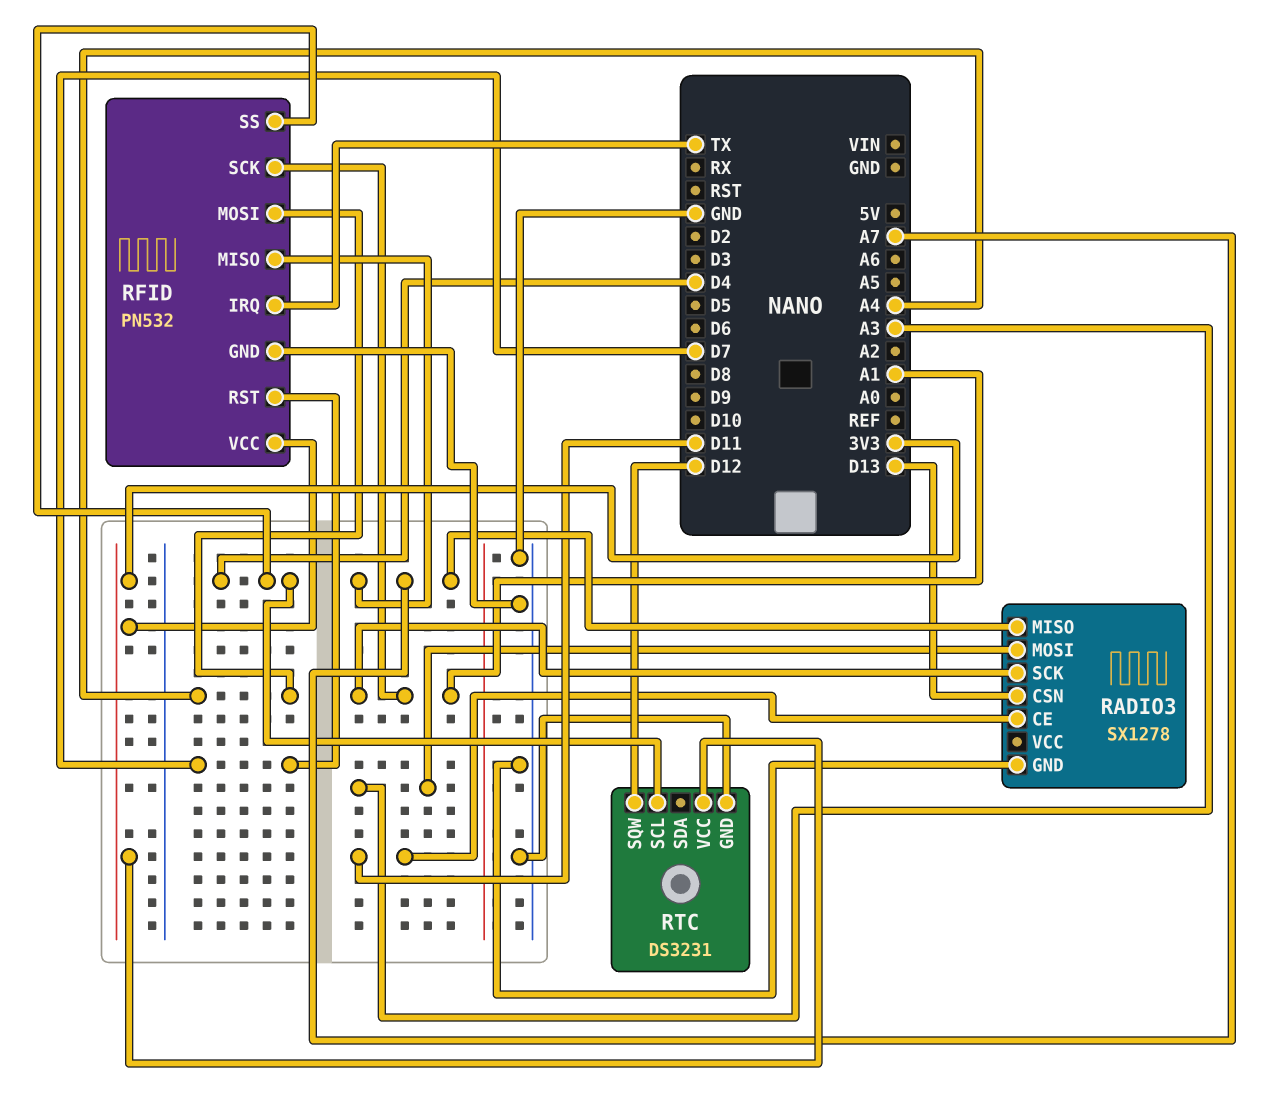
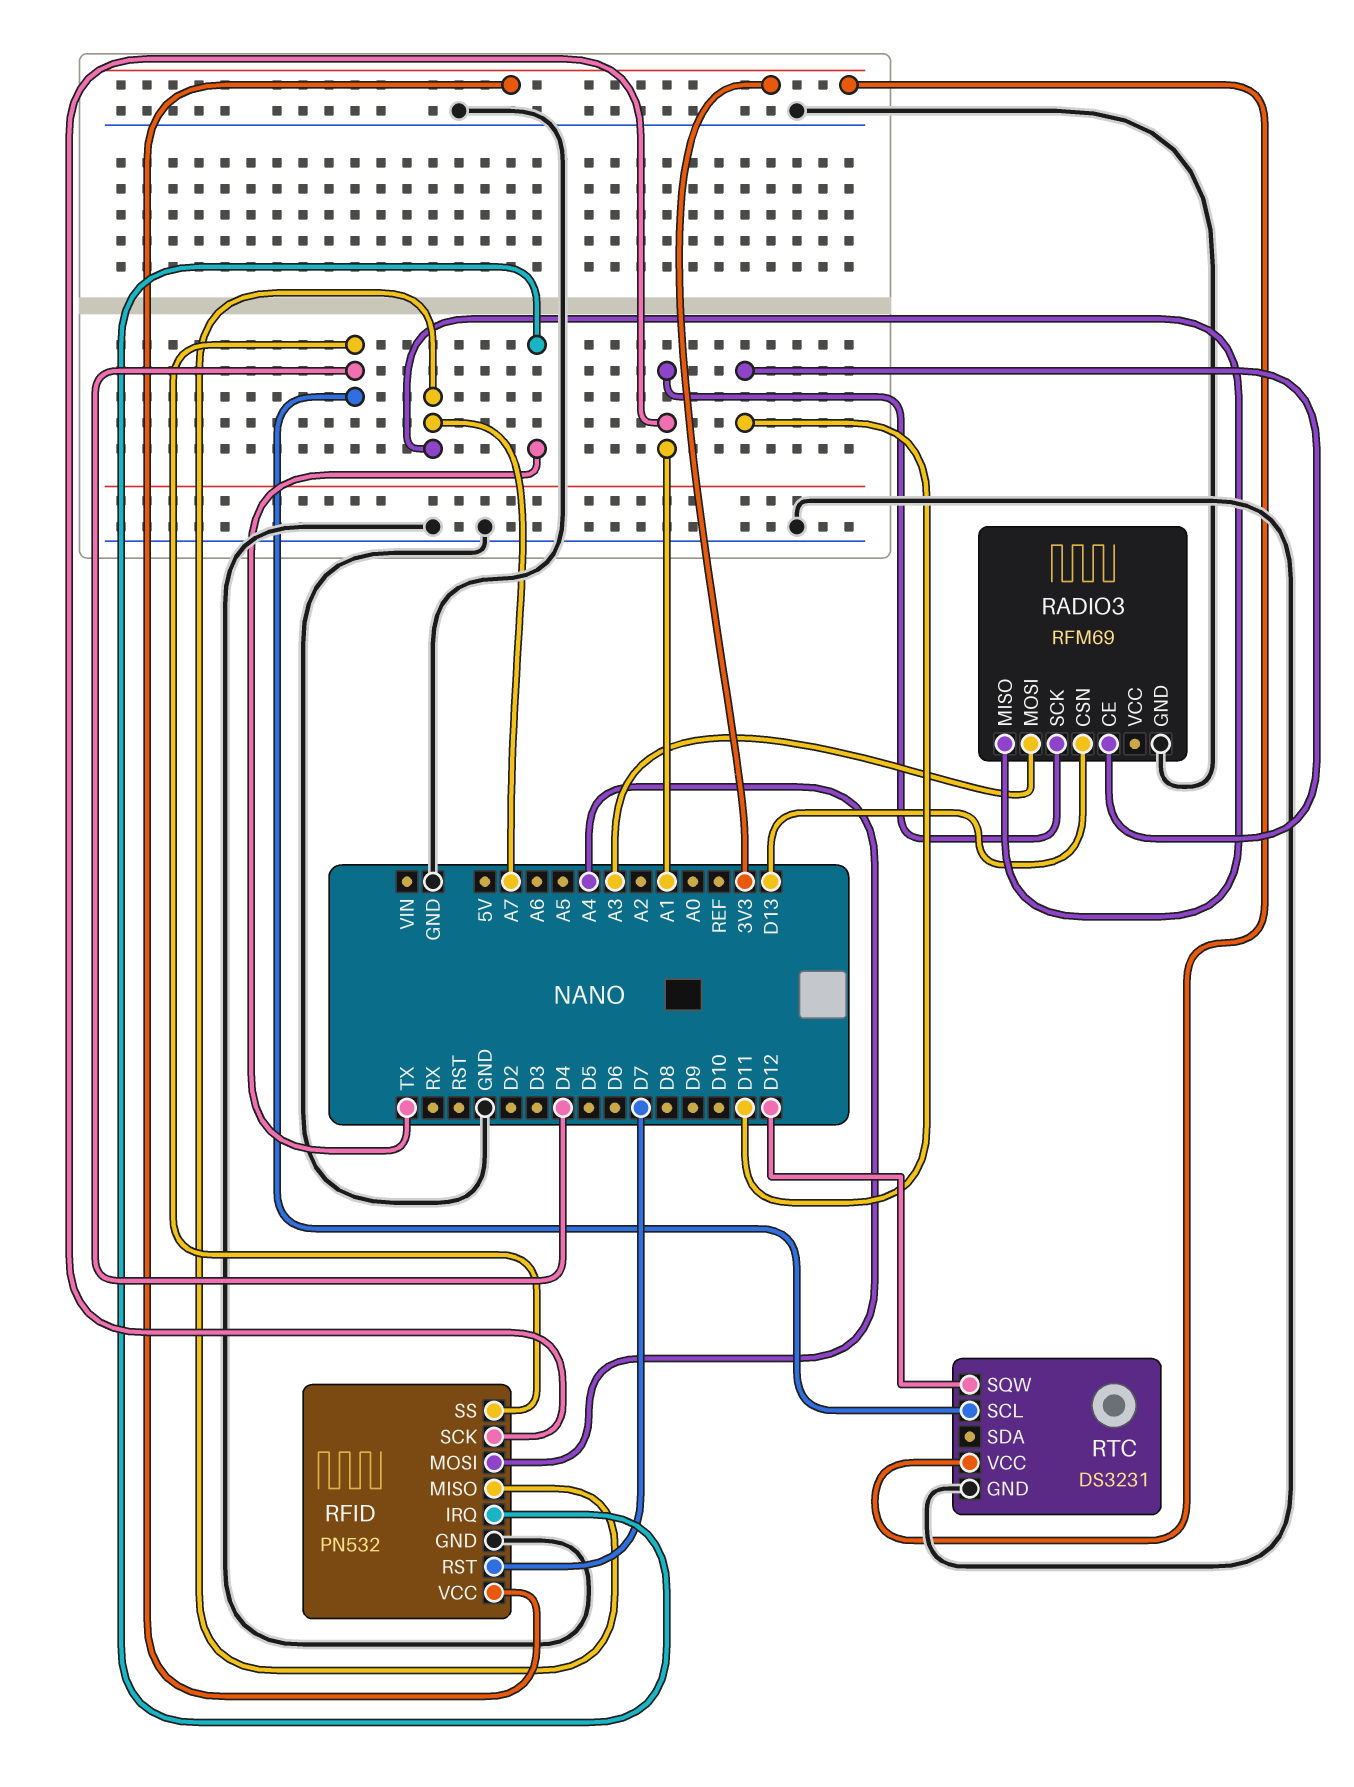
RADIO3: SX1278 -> RFM69

